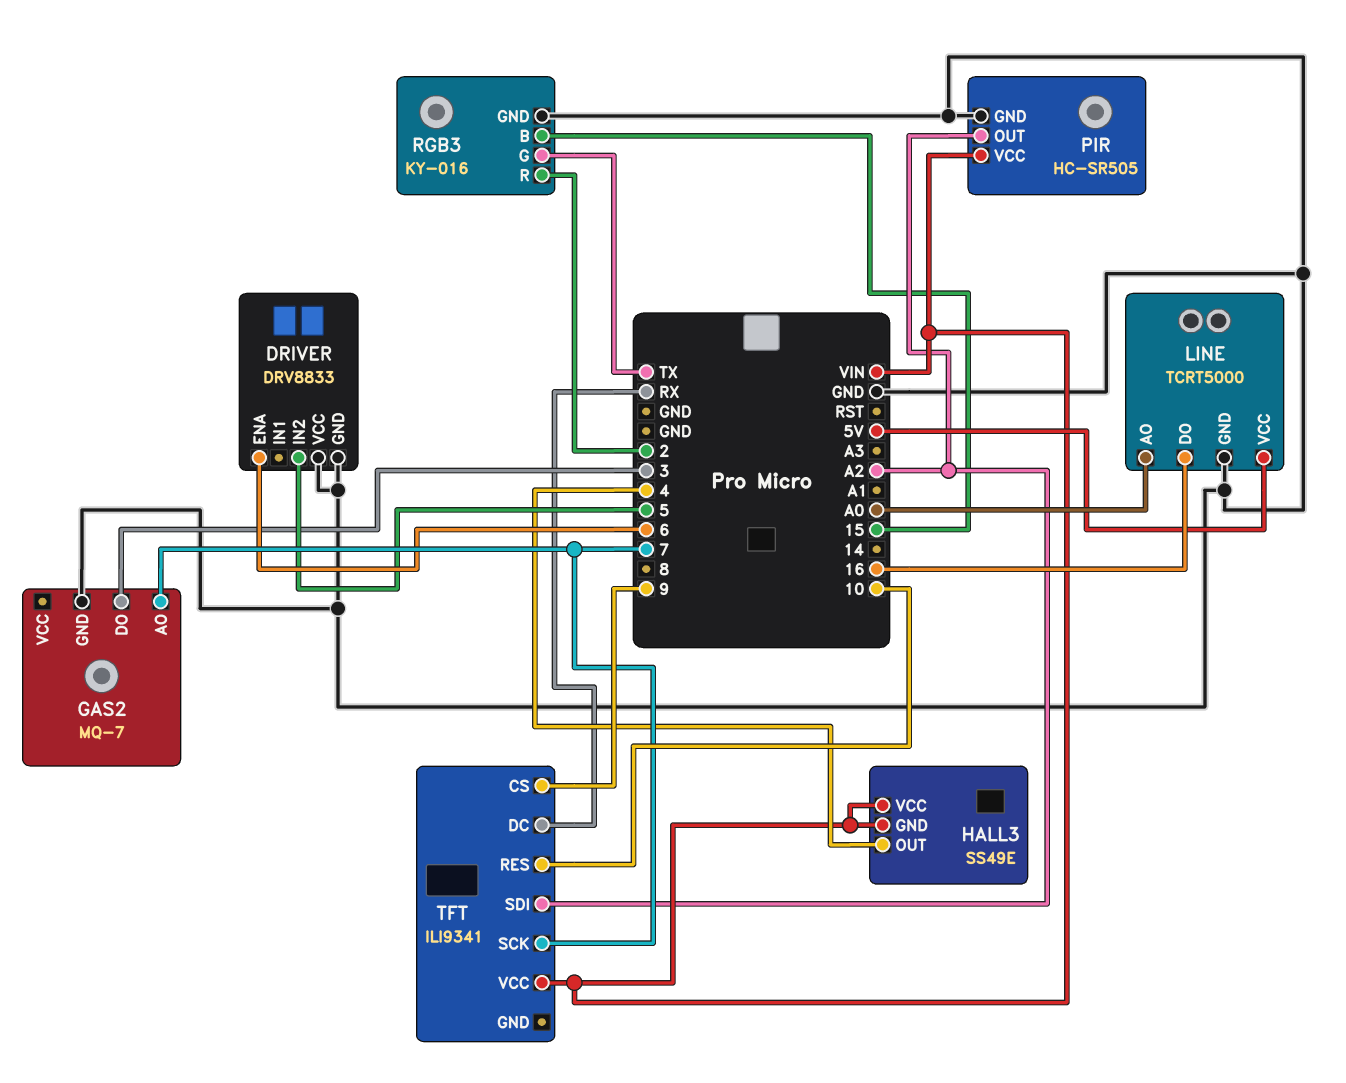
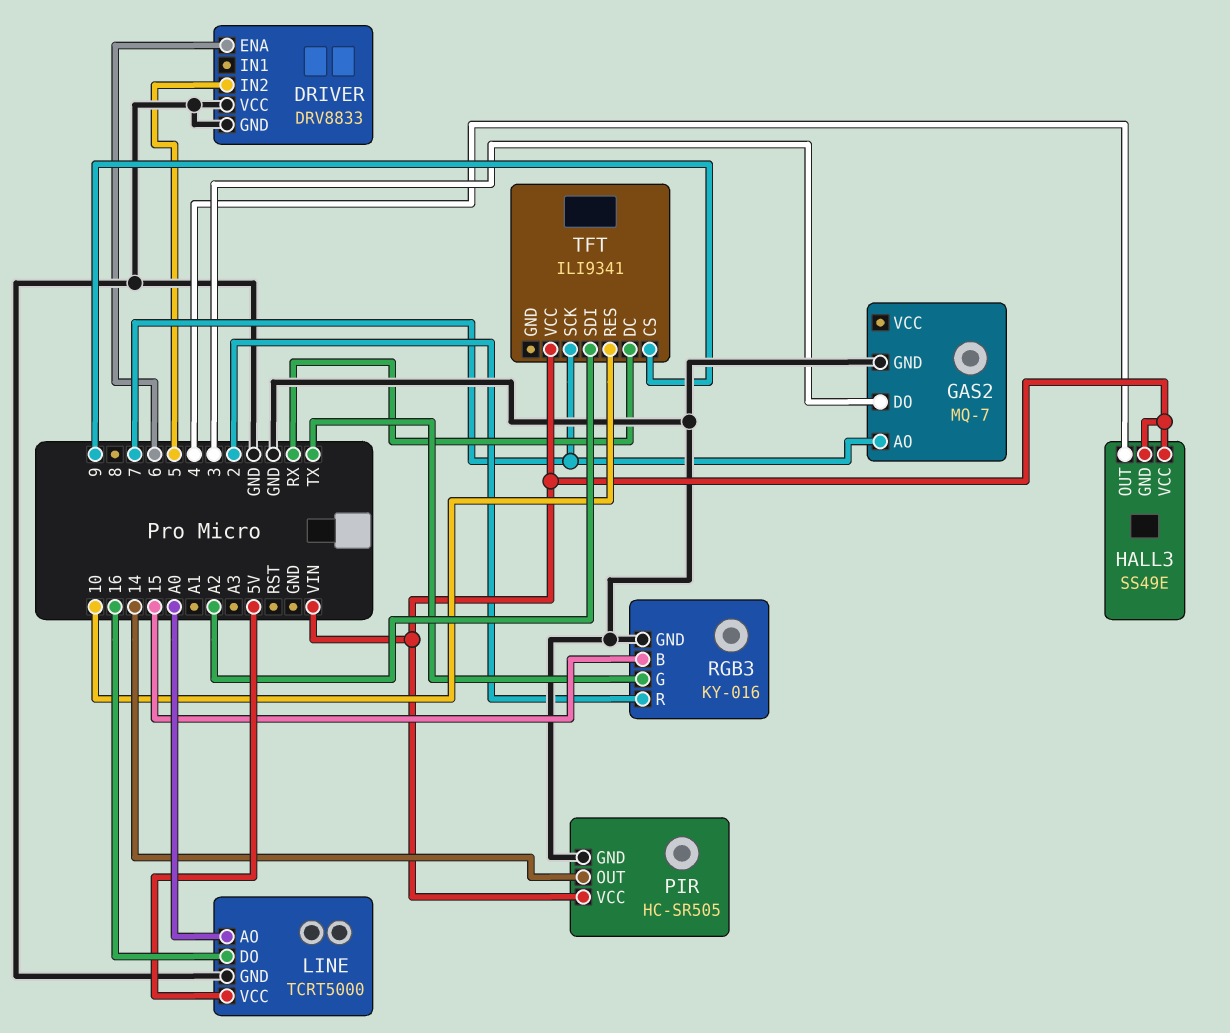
PIR pin OUT: A2 -> 14

